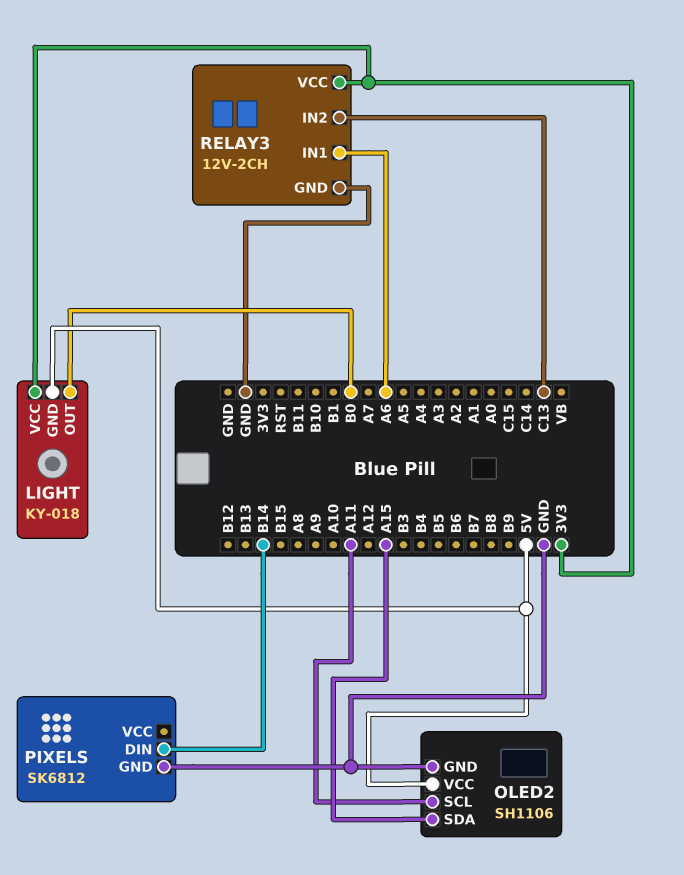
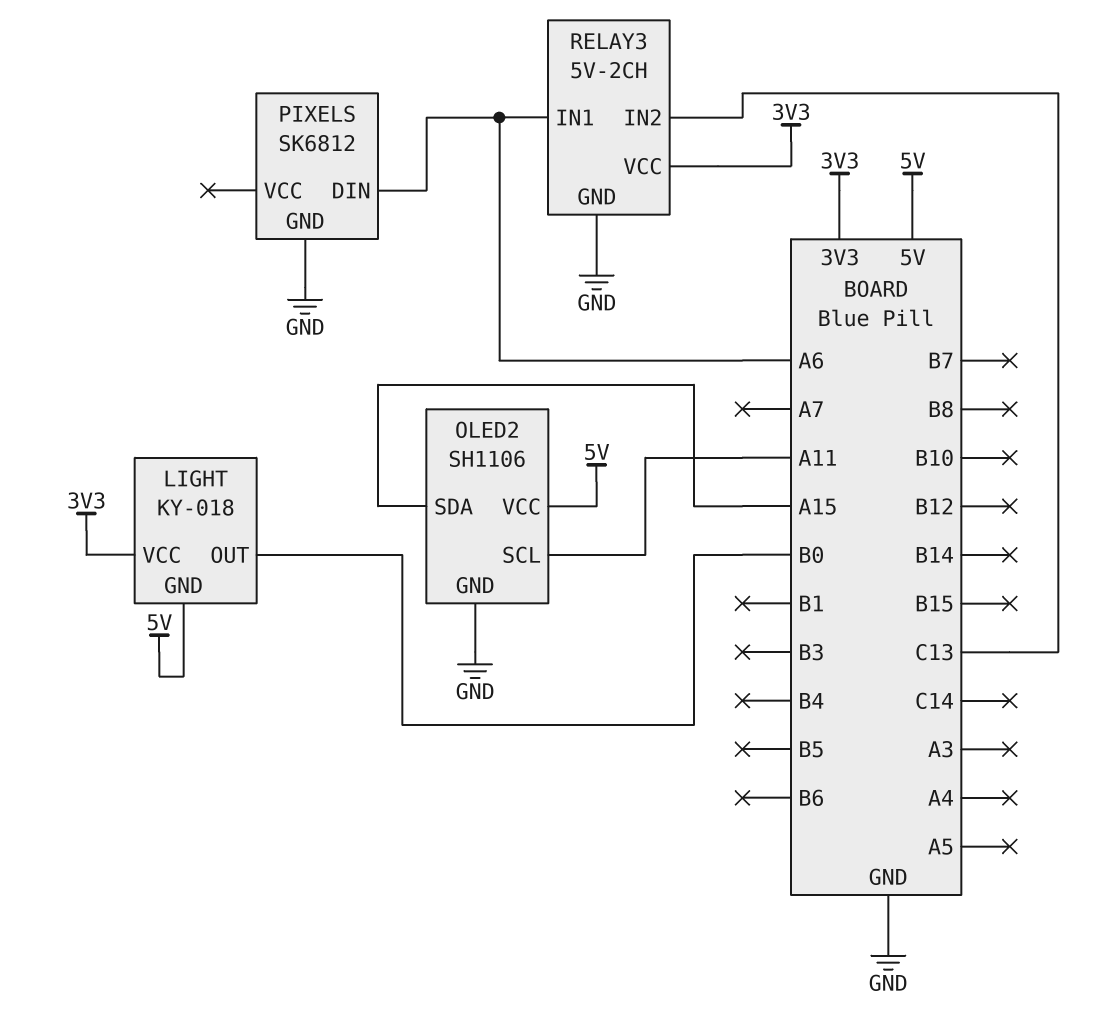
PIXELS pin DIN: B14 -> A6
RELAY3: 12V-2CH -> 5V-2CH

